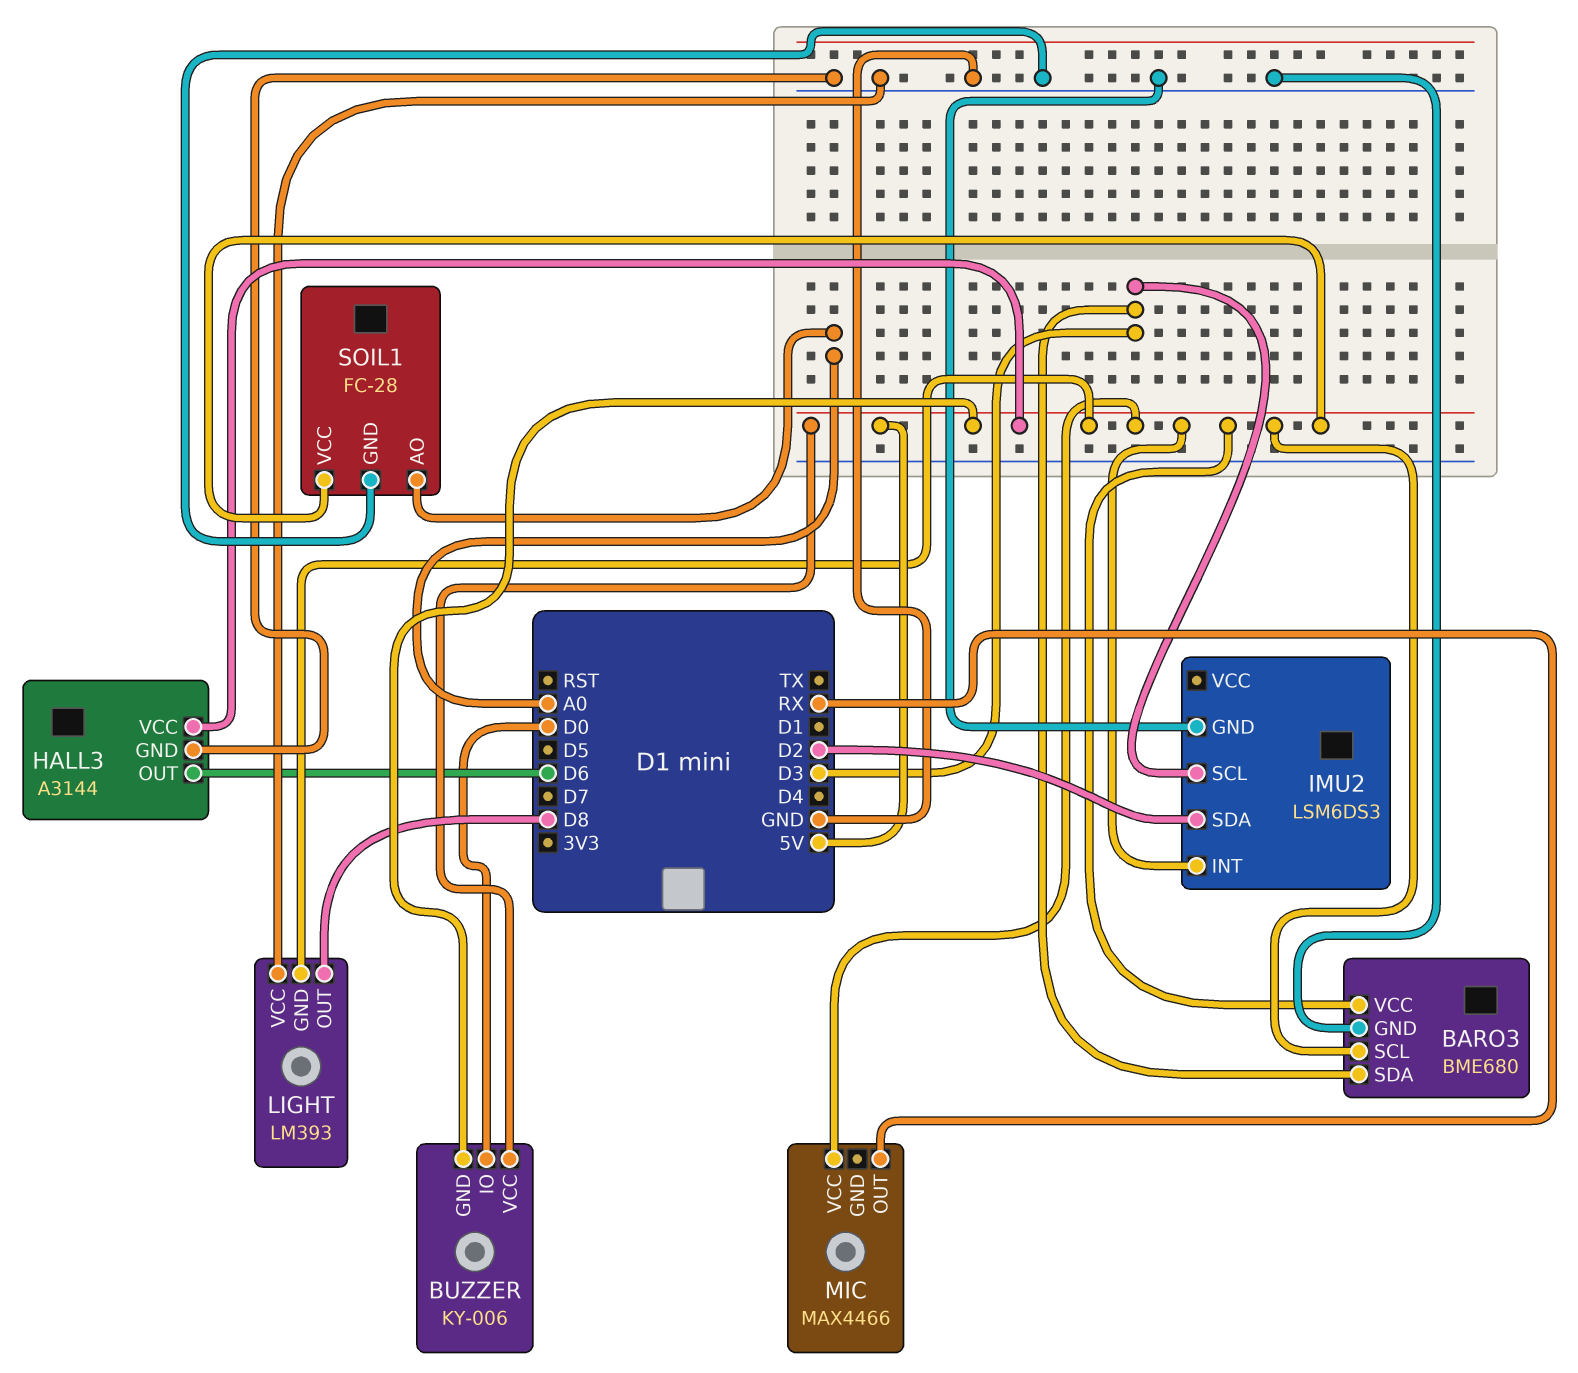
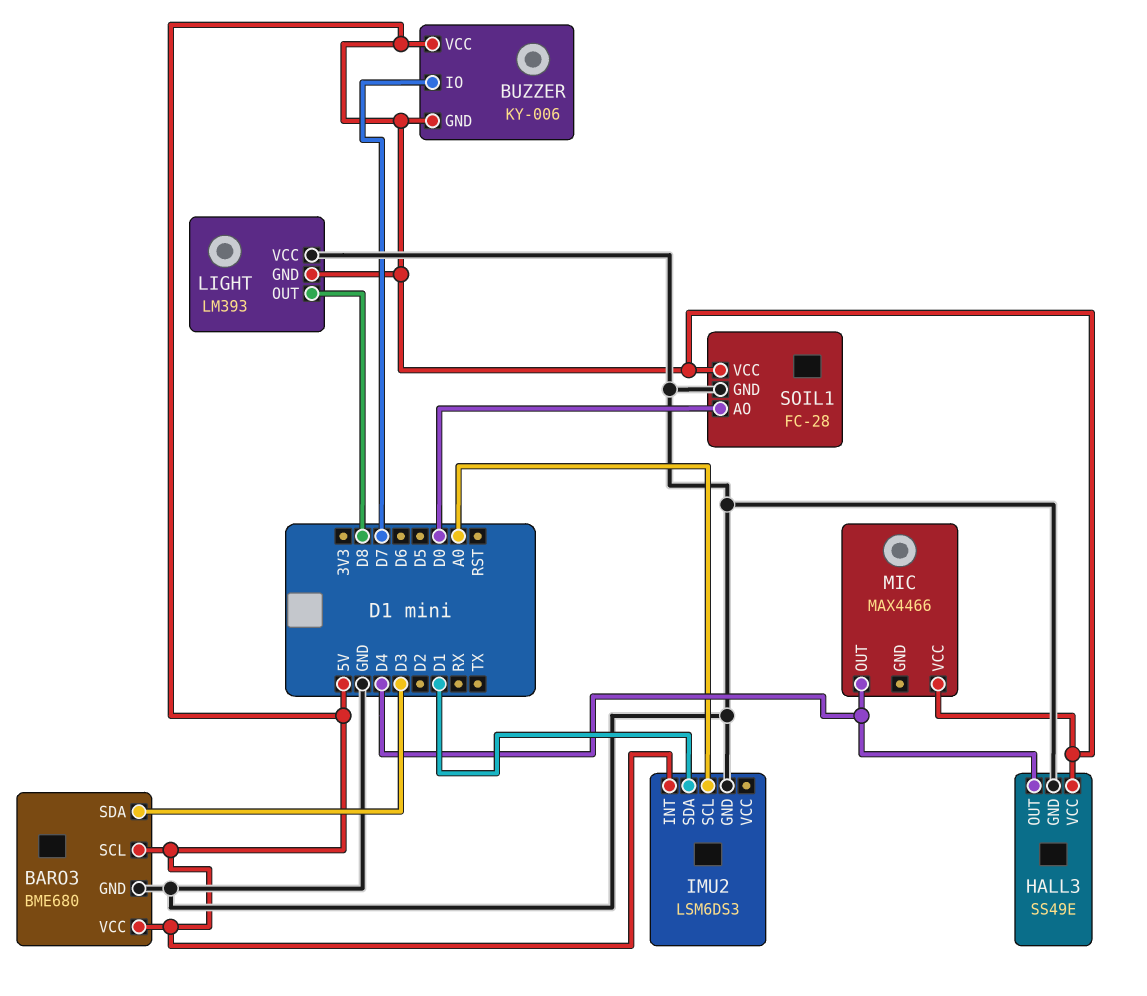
BUZZER pin IO: D0 -> D7
HALL3: A3144 -> SS49E
HALL3 pin OUT: D6 -> D4
IMU2 pin SCL: D3 -> A0
IMU2 pin SDA: D2 -> D1
MIC pin OUT: RX -> D4
SOIL1 pin AO: A0 -> D0

